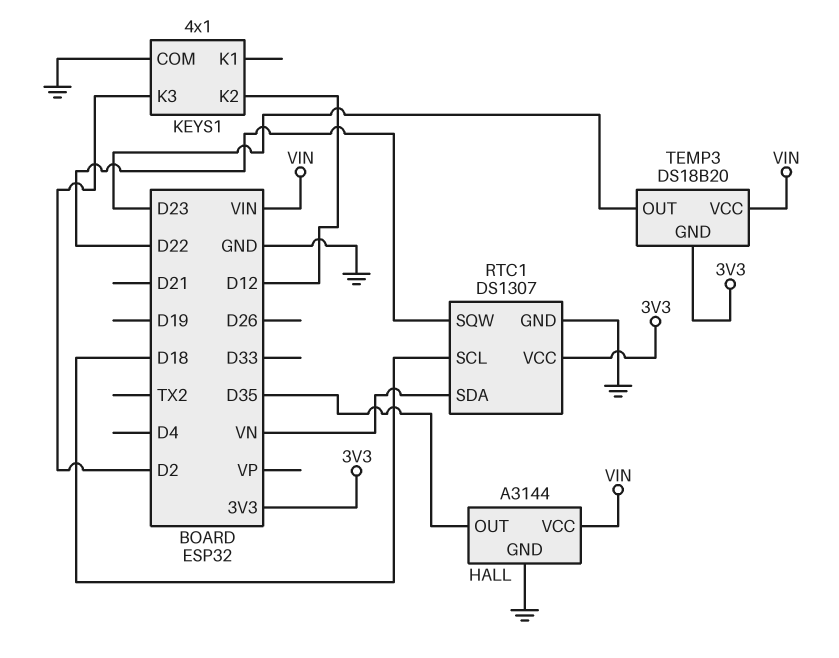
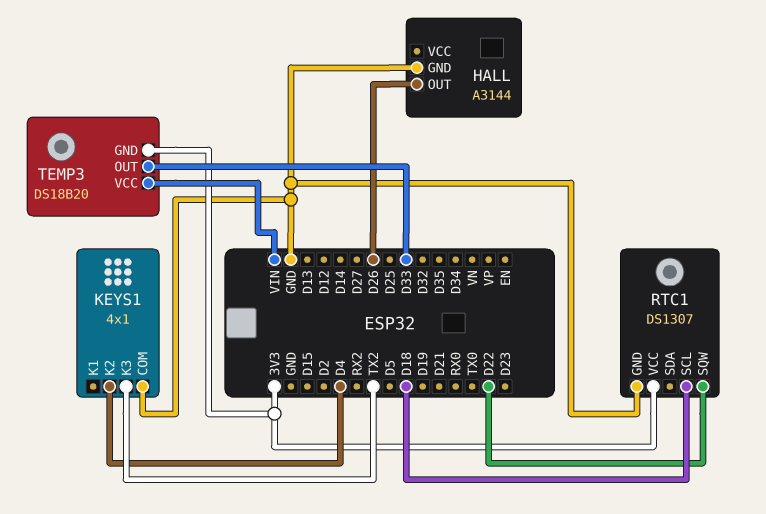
HALL pin OUT: D35 -> D26
HALL pin VCC: VIN -> none
KEYS1 pin K2: D12 -> D4
KEYS1 pin K3: D2 -> TX2
RTC1 pin SDA: VN -> none
TEMP3 pin OUT: D23 -> D33

